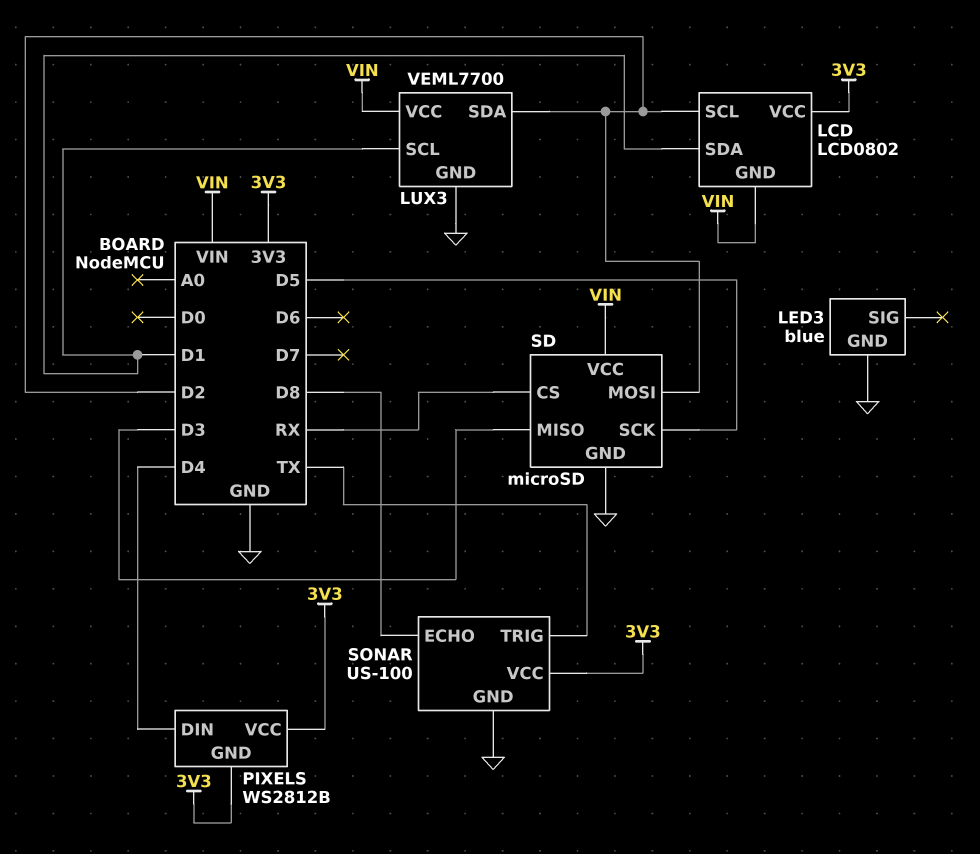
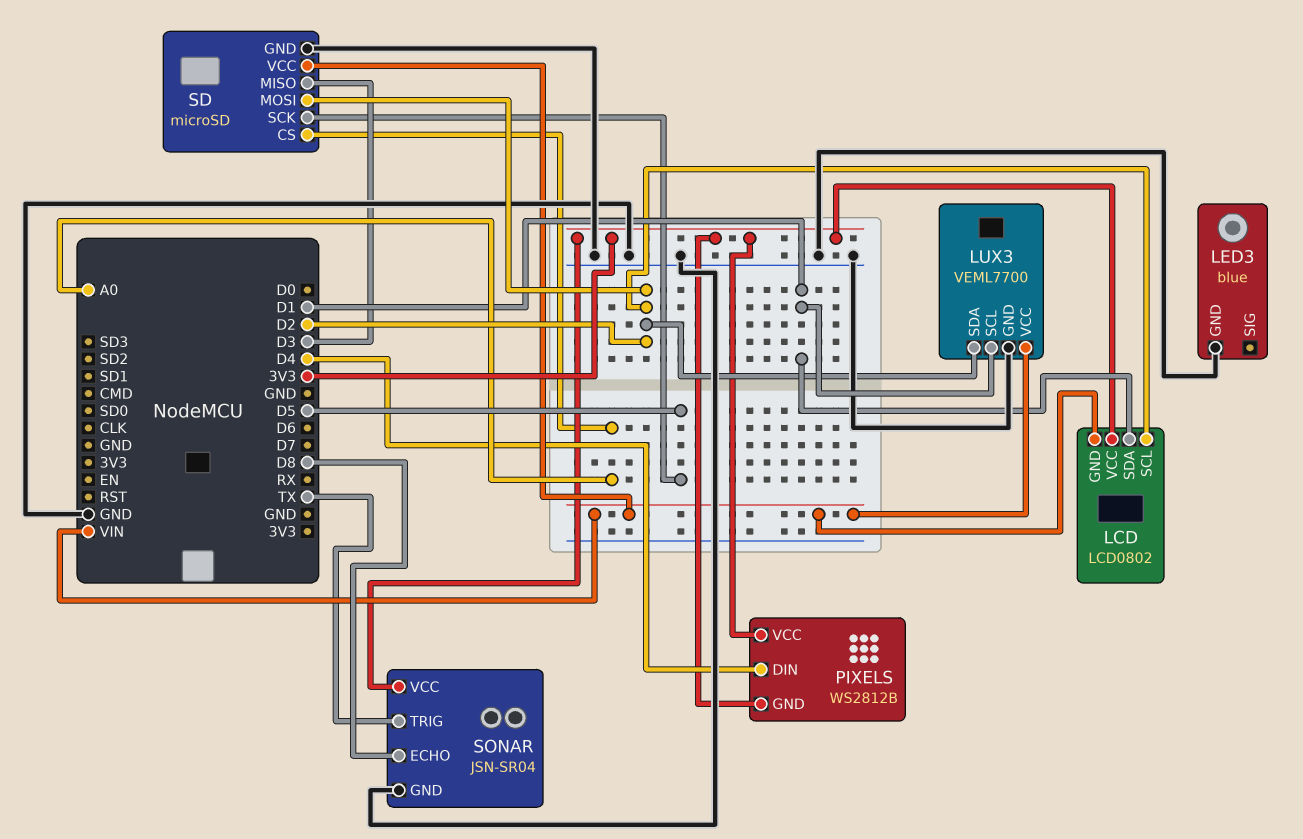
SD pin CS: RX -> A0
SONAR: US-100 -> JSN-SR04

